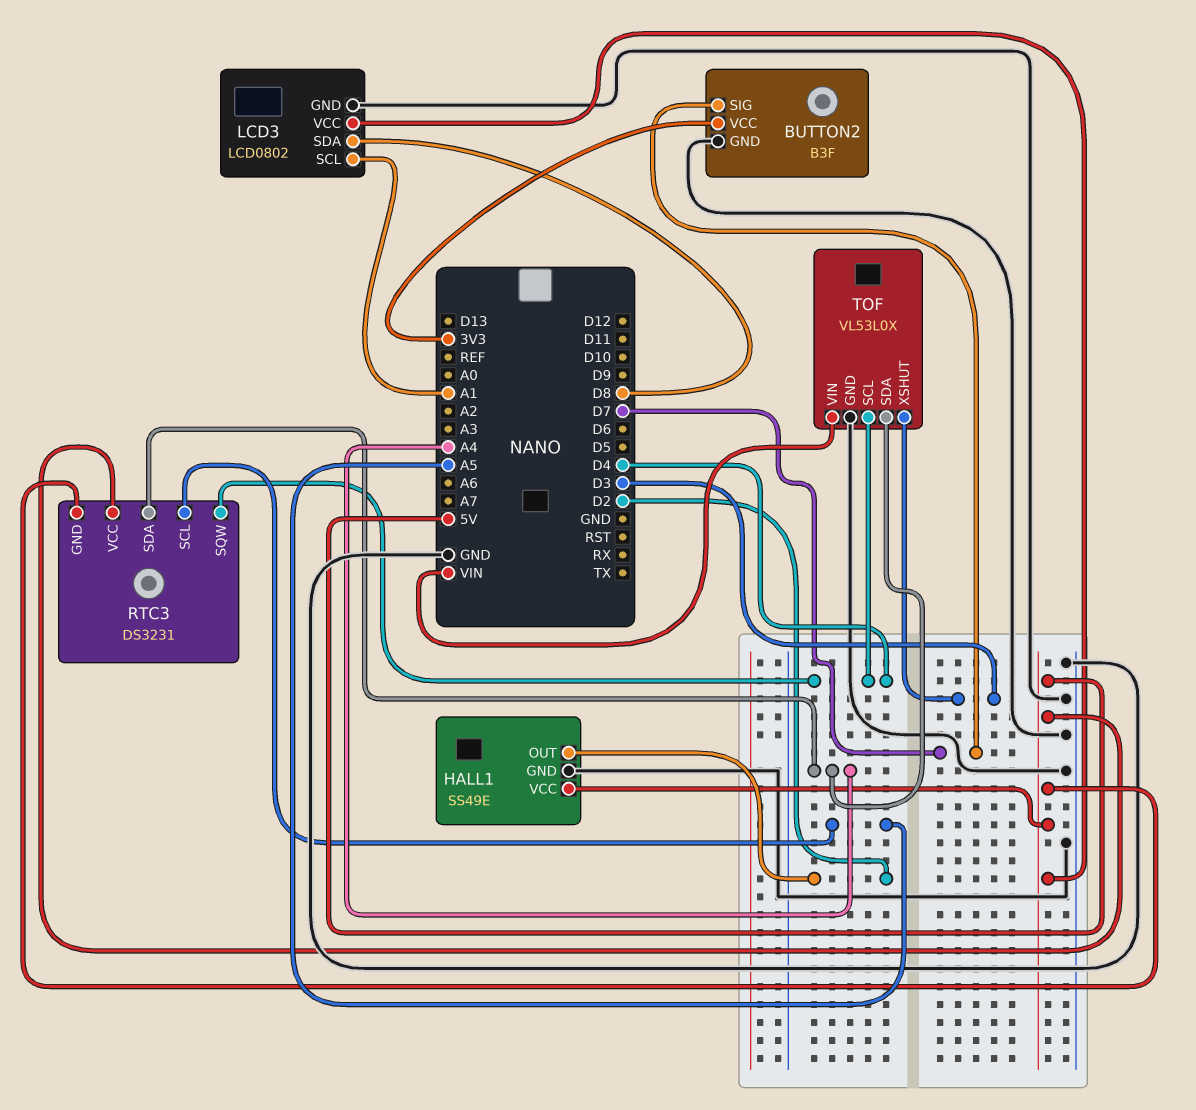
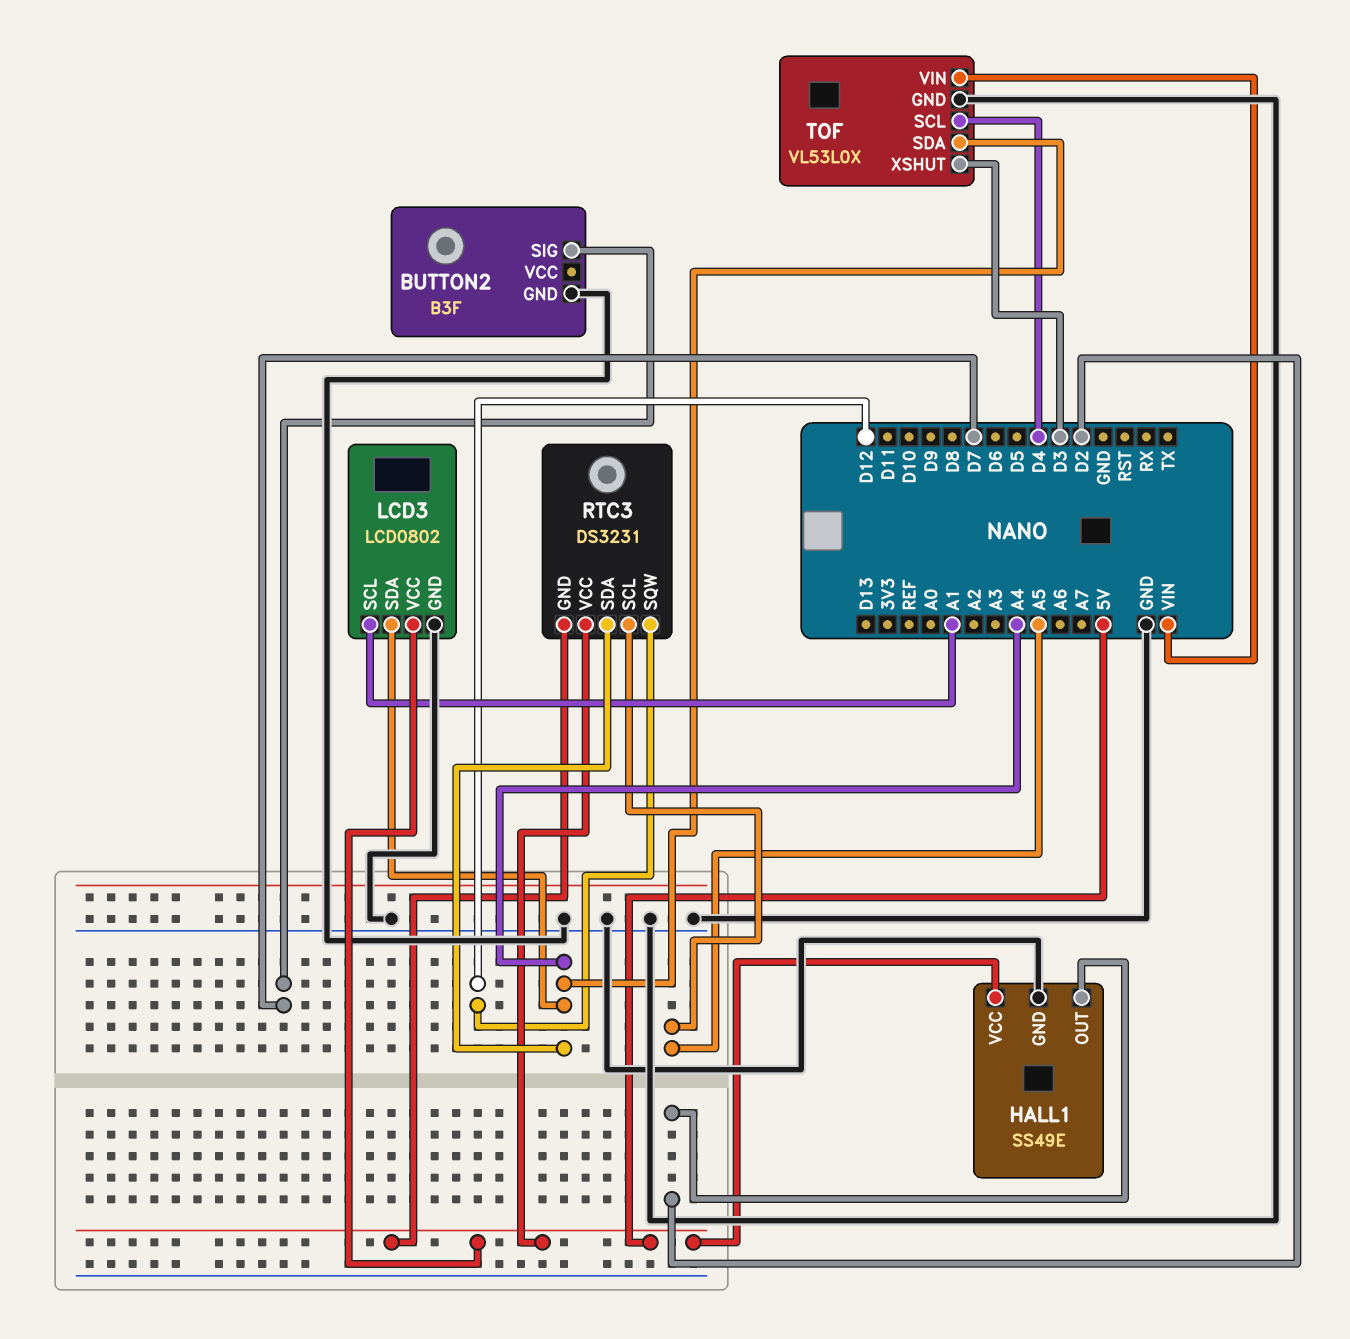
BUTTON2 pin VCC: 3V3 -> none
LCD3 pin SDA: D8 -> A4
RTC3 pin SQW: D4 -> D12

